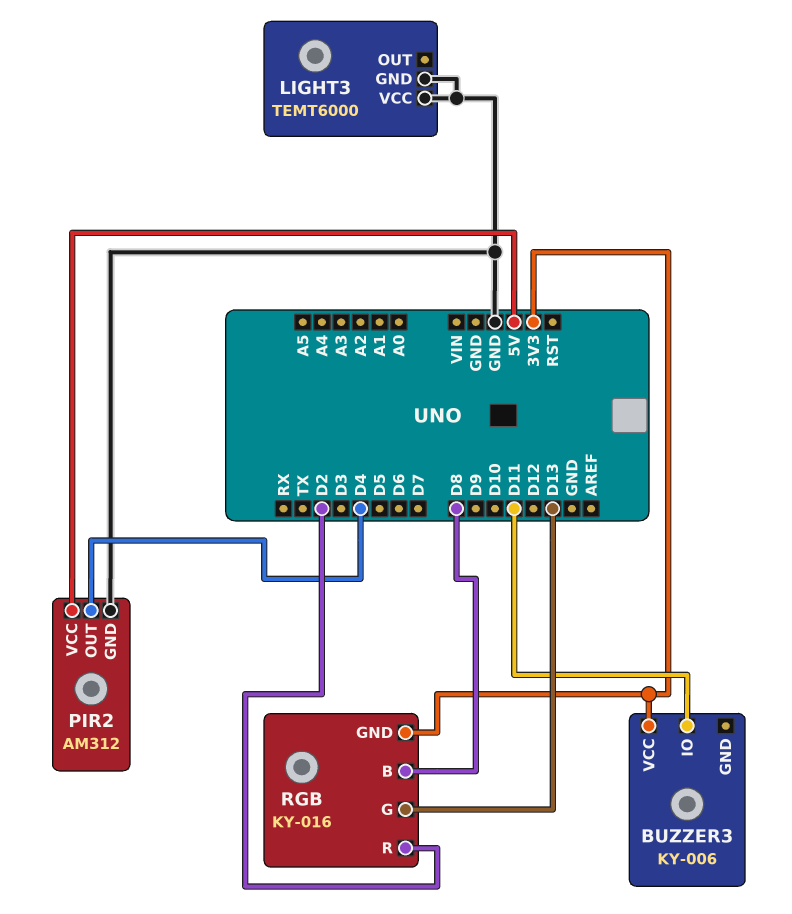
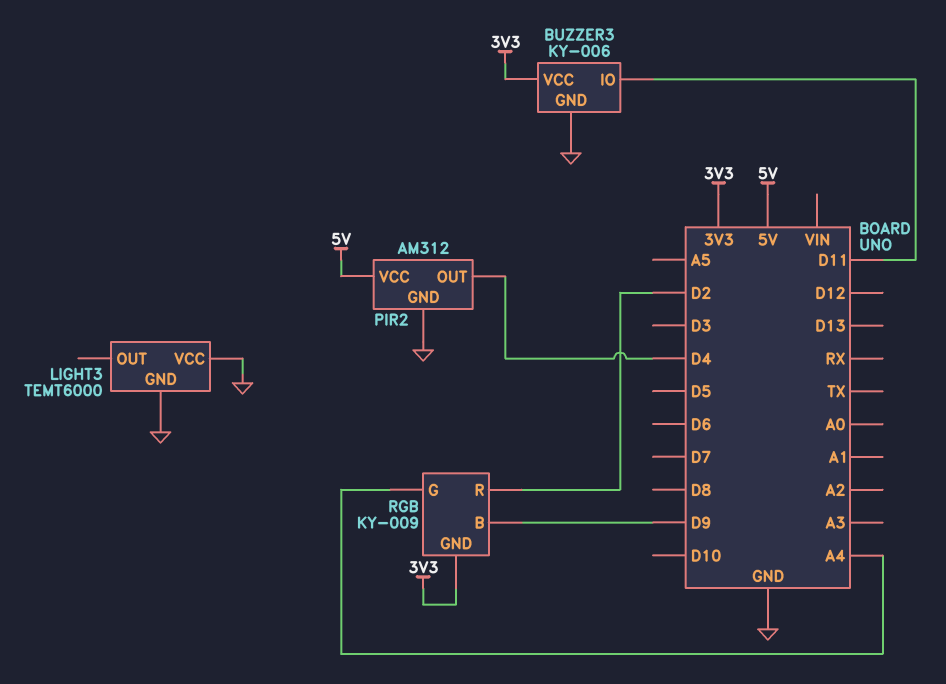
BUZZER3 pin GND: none -> GND
RGB: KY-016 -> KY-009
RGB pin B: D8 -> D9
RGB pin G: D13 -> A4

